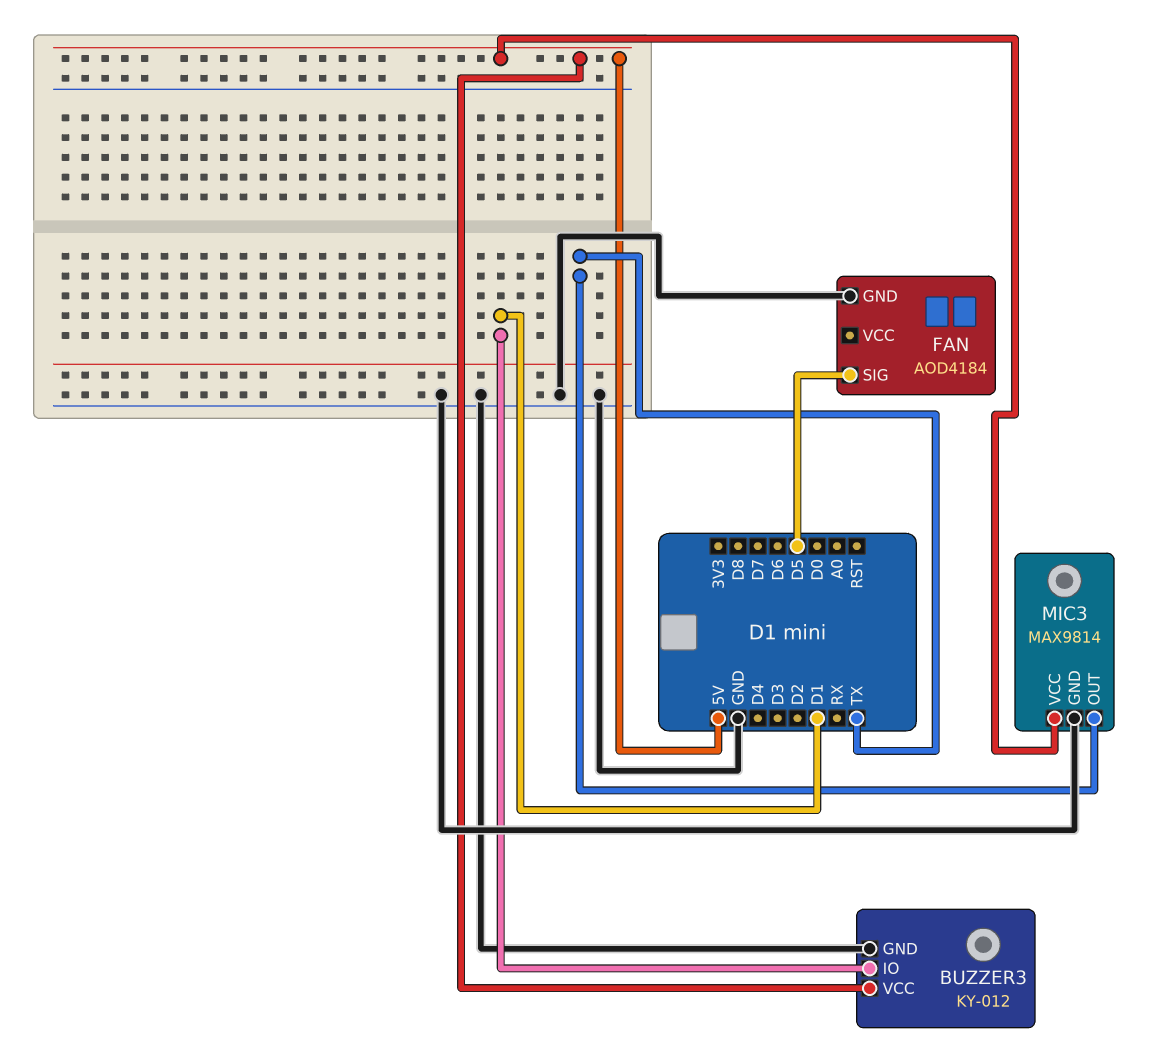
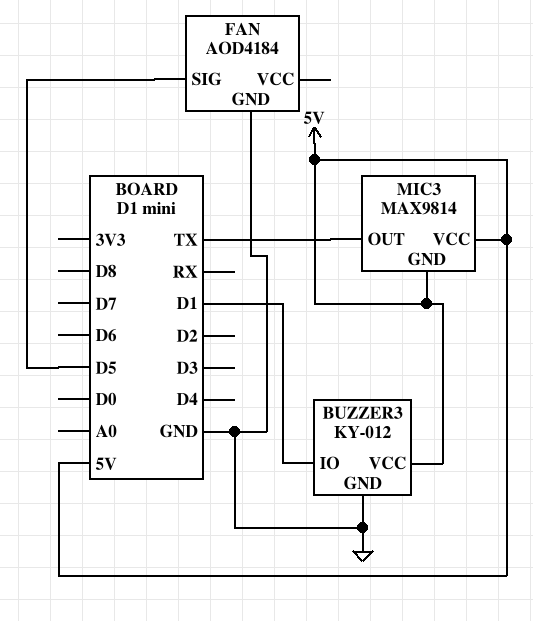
MIC3 pin GND: GND -> 5V

